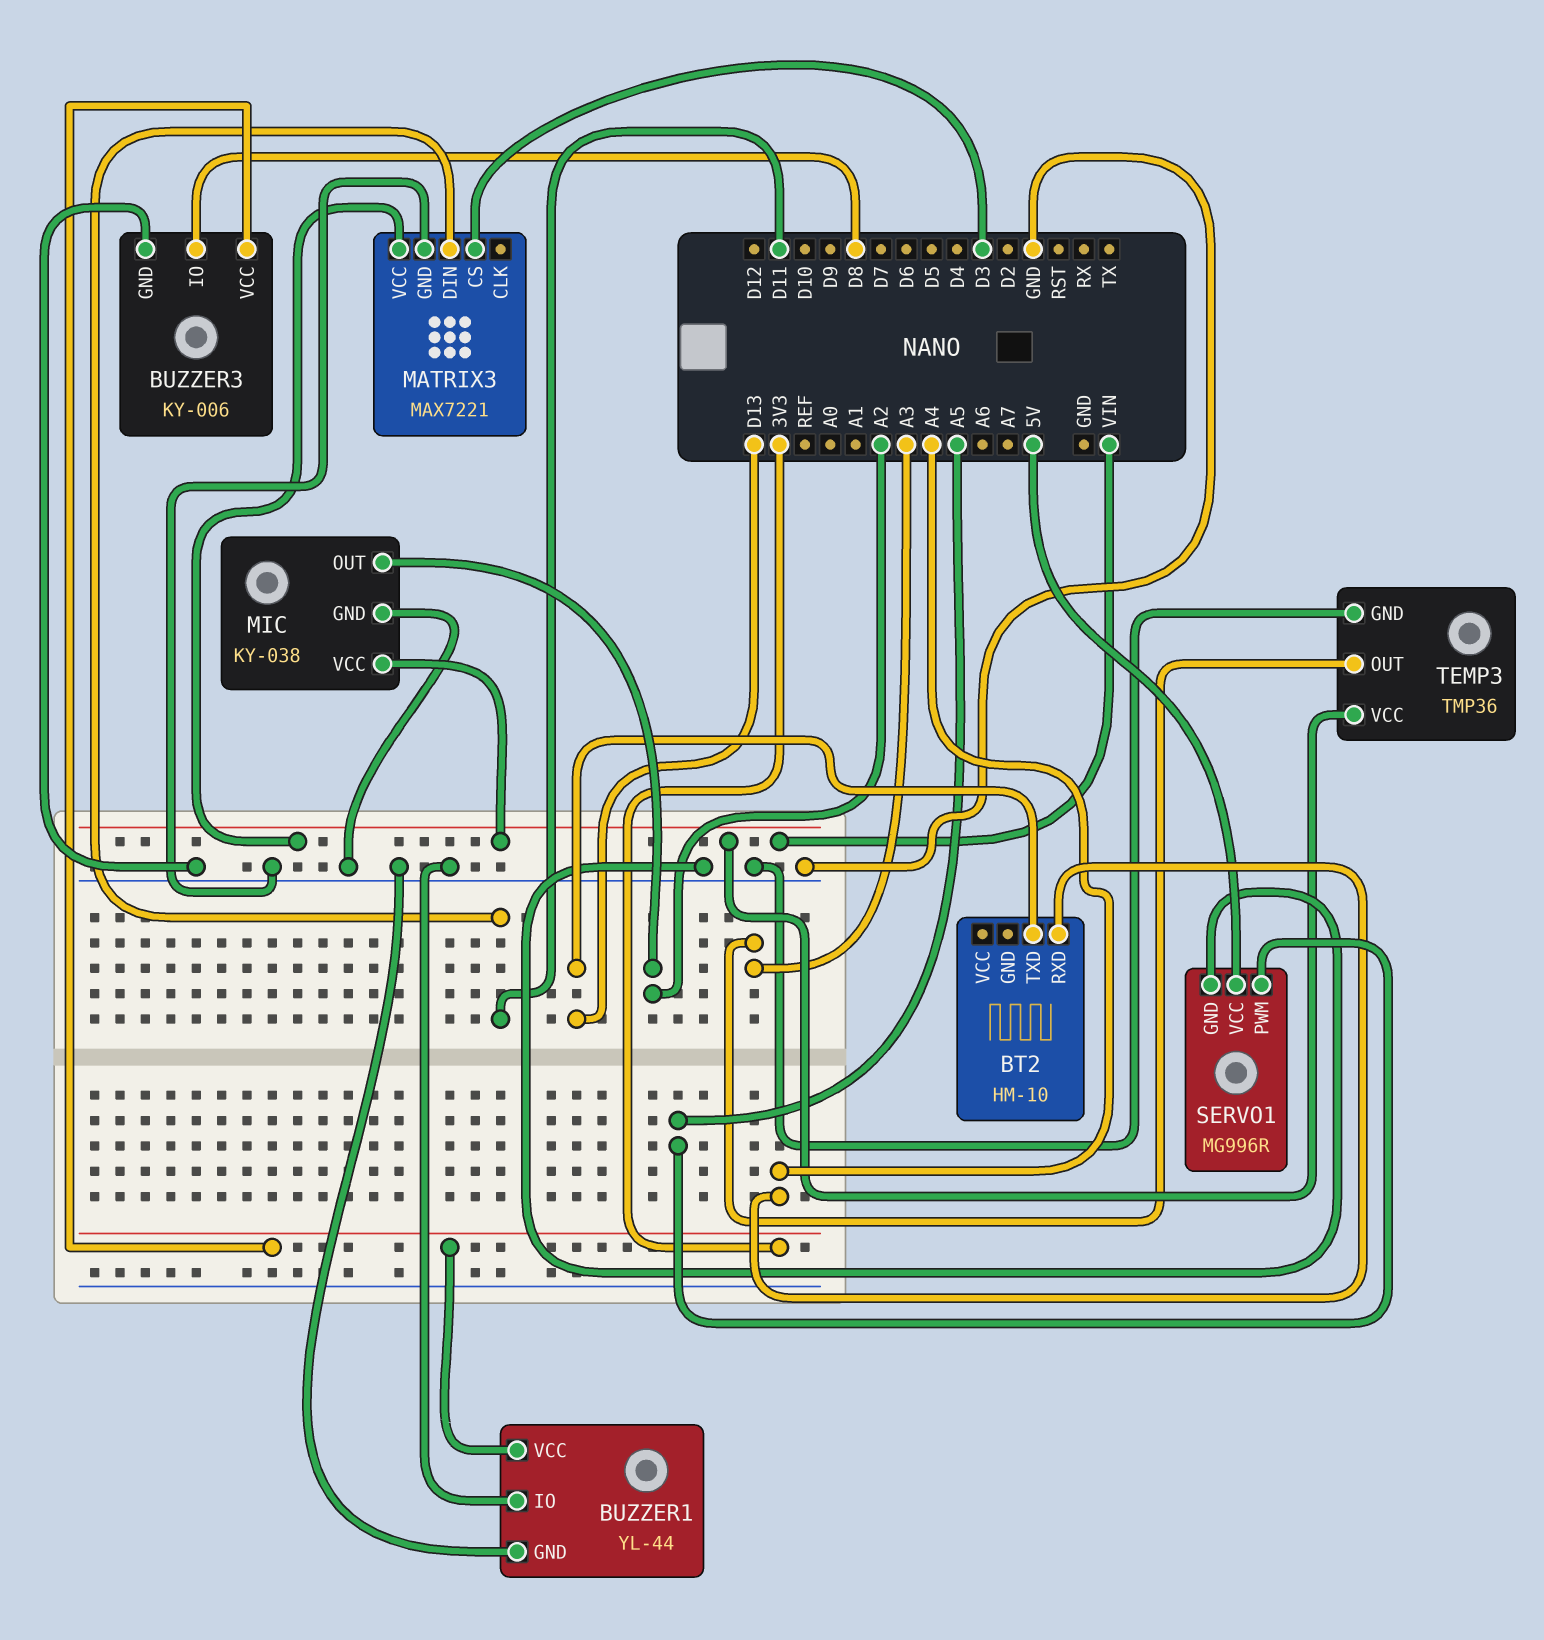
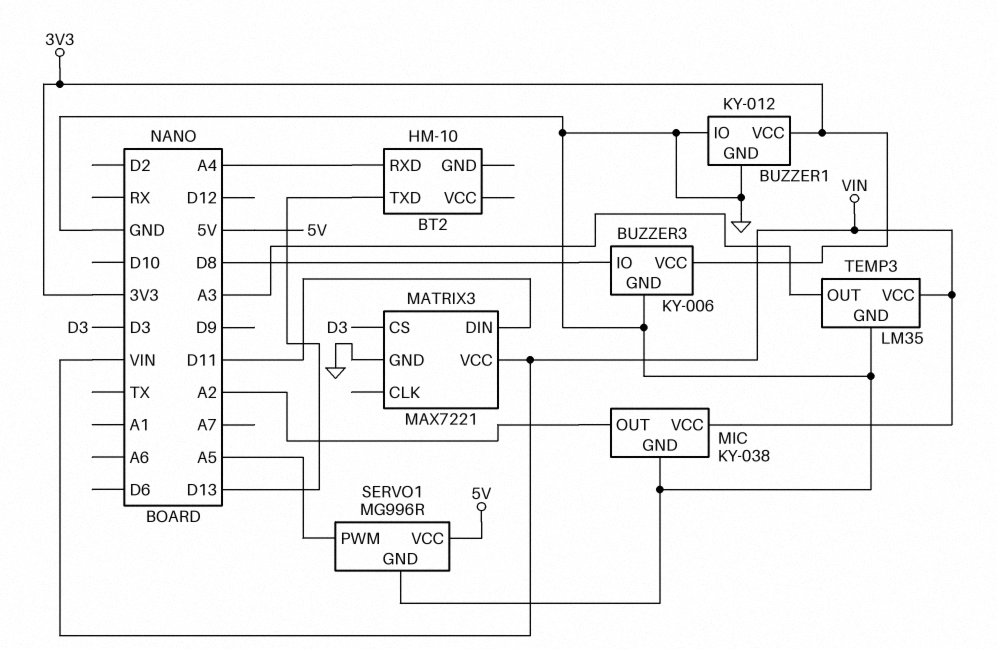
BUZZER1: YL-44 -> KY-012
TEMP3: TMP36 -> LM35

